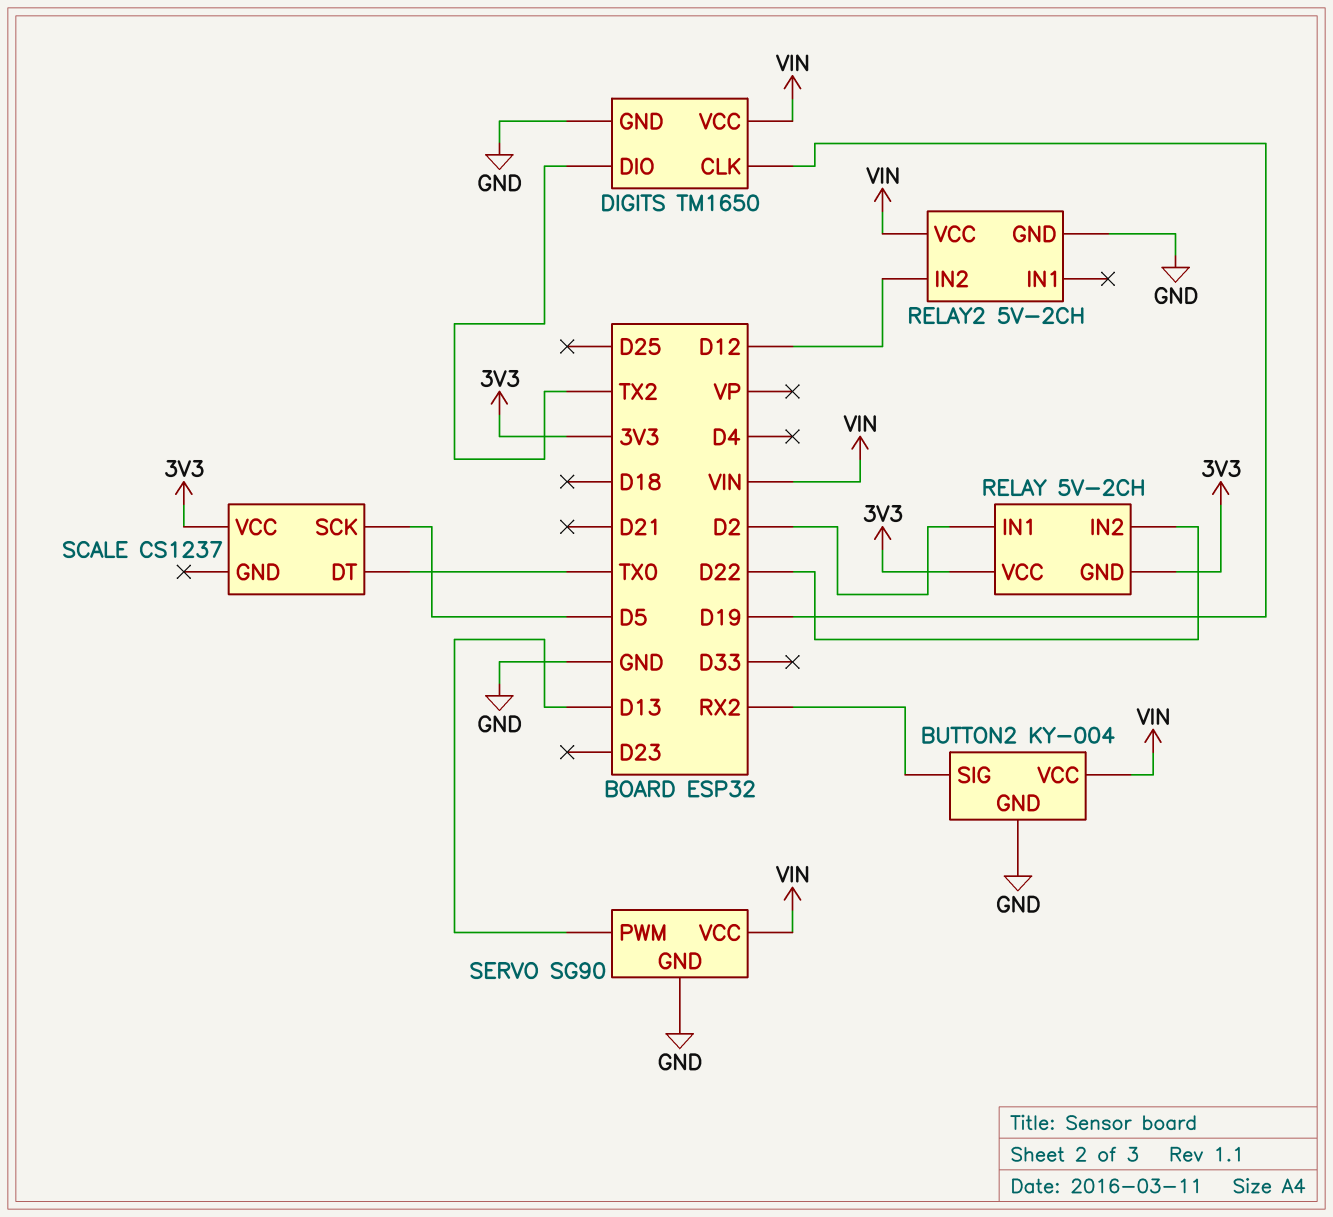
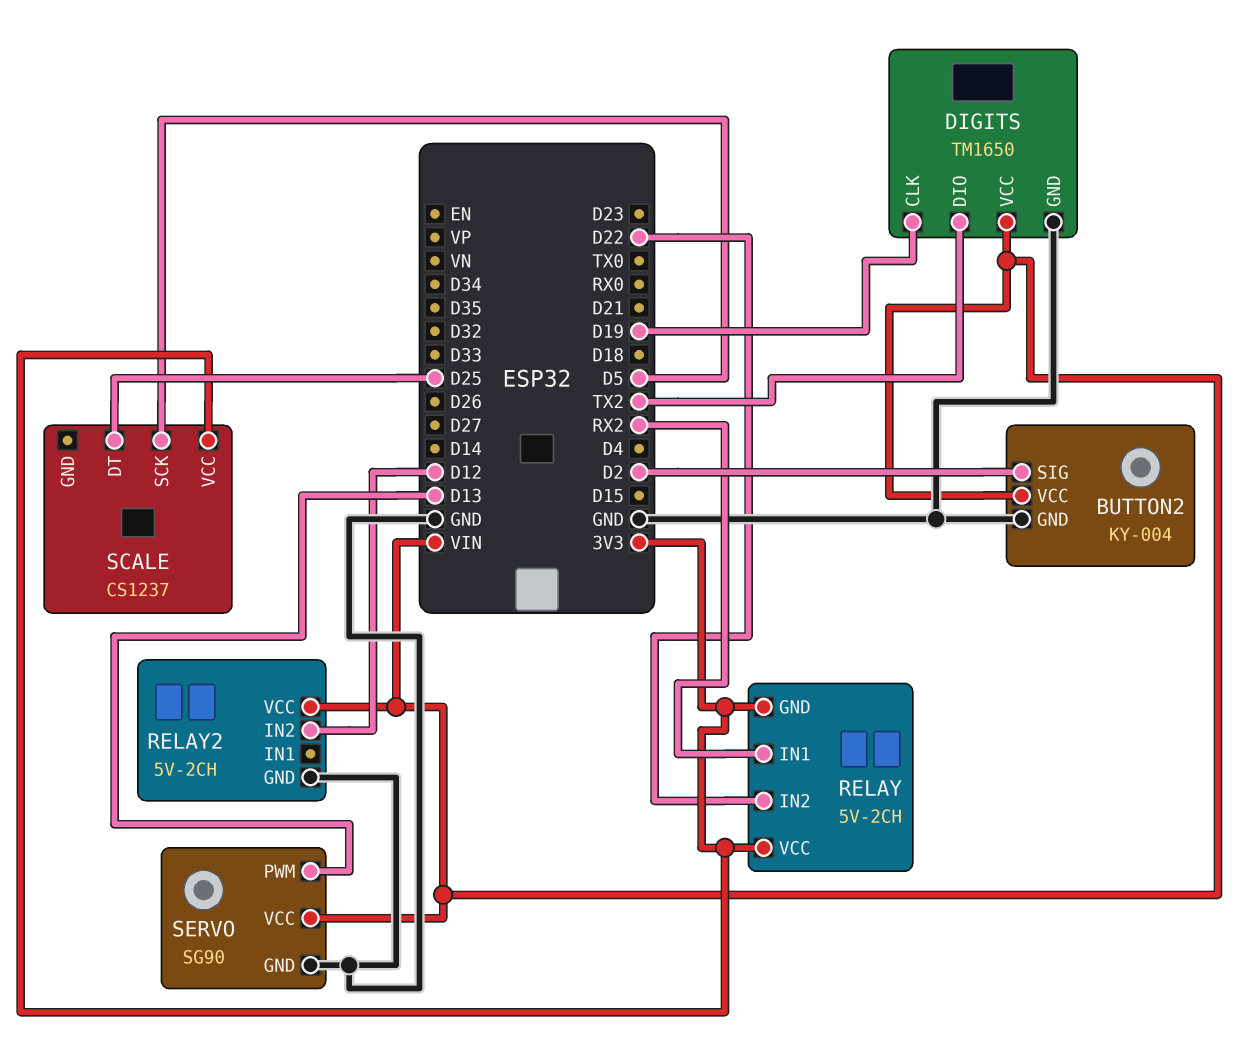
BUTTON2 pin SIG: RX2 -> D2
RELAY pin IN1: D2 -> RX2
SCALE pin DT: TX0 -> D25

